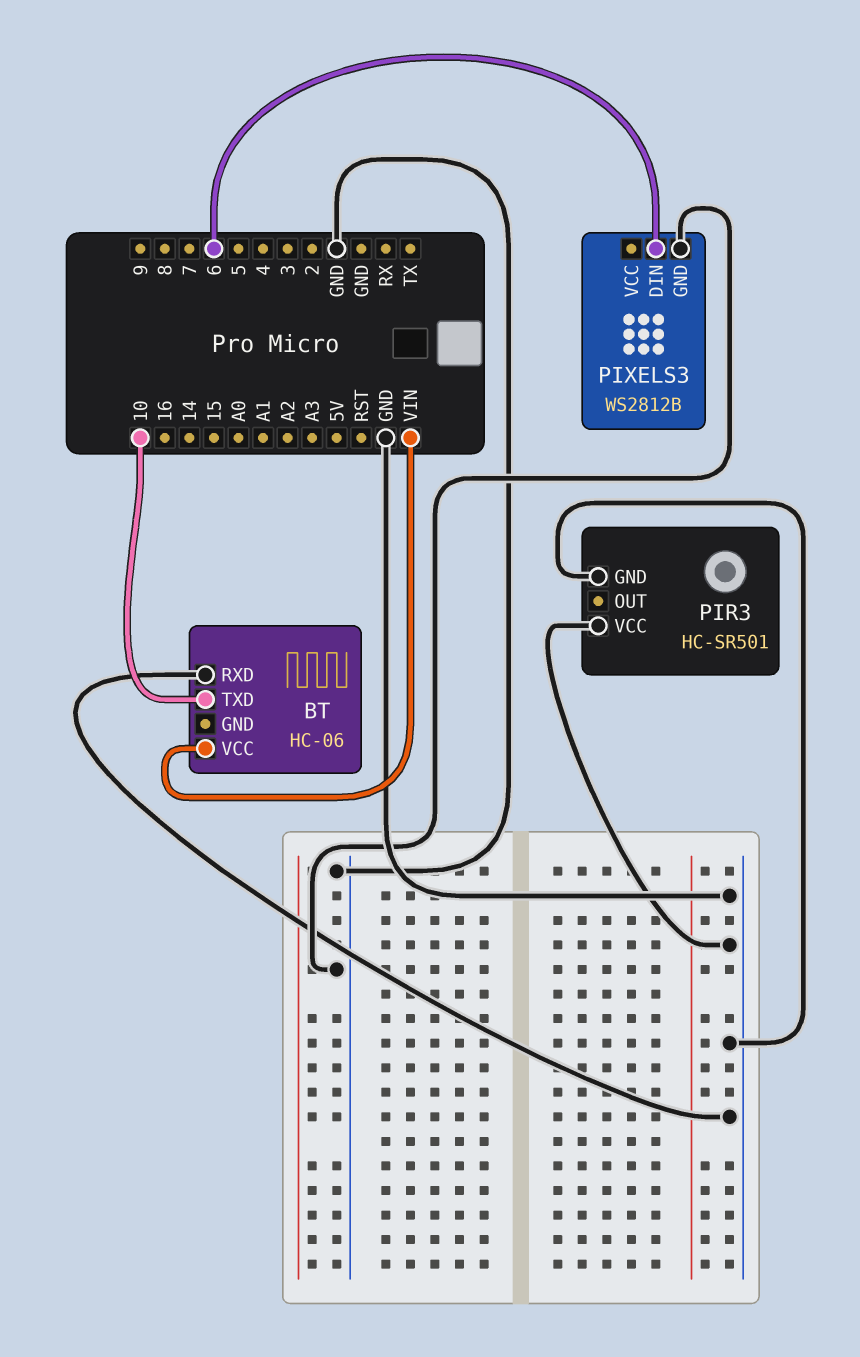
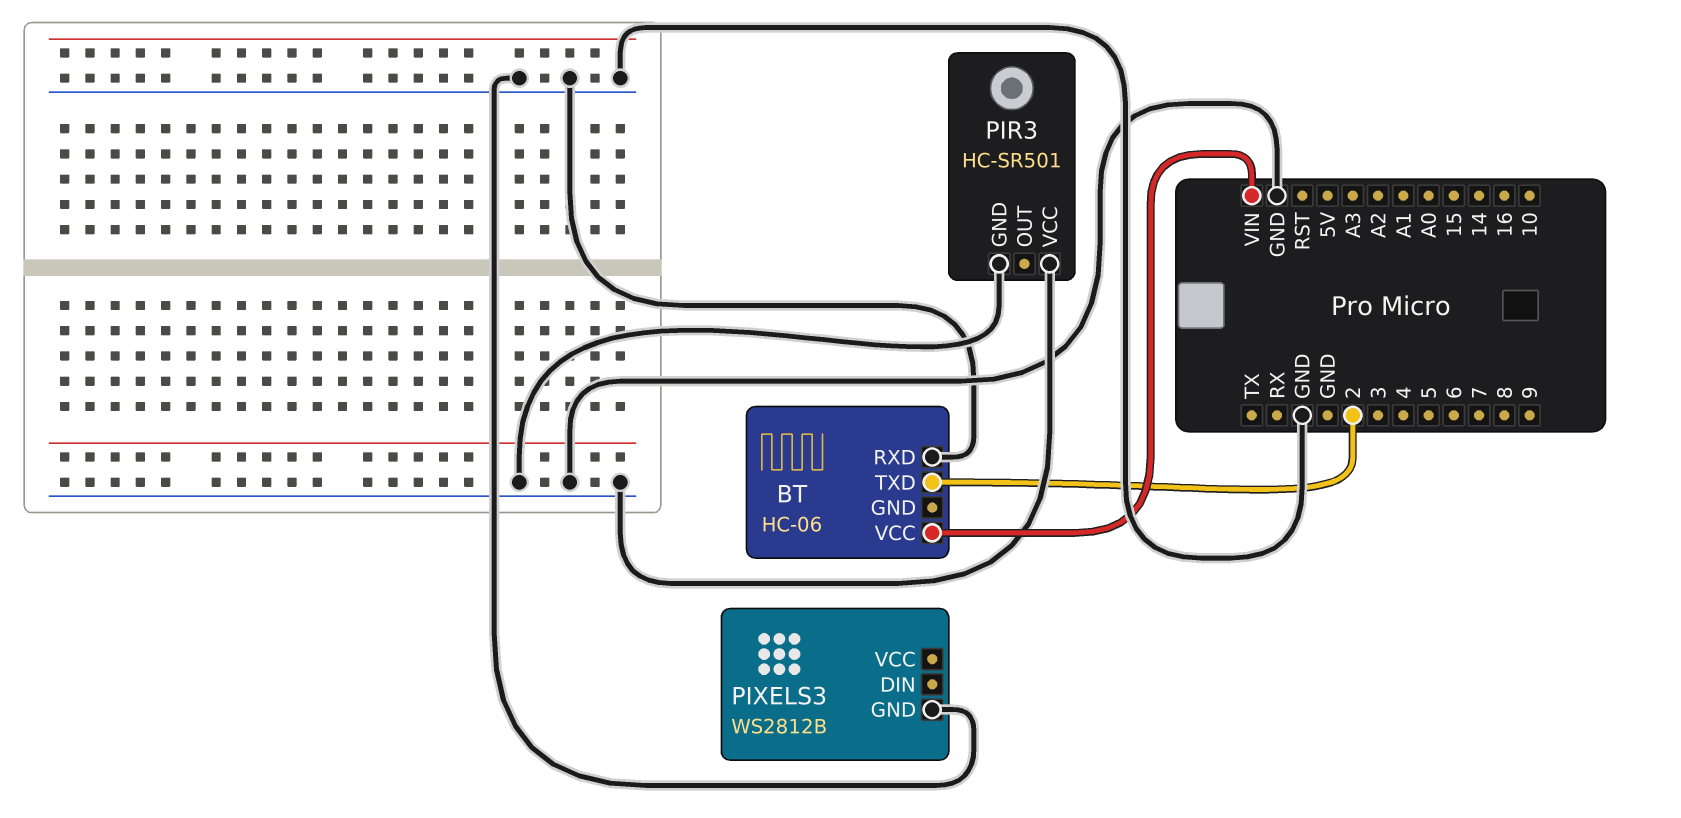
BT pin TXD: 10 -> 2
PIXELS3 pin DIN: 6 -> none

